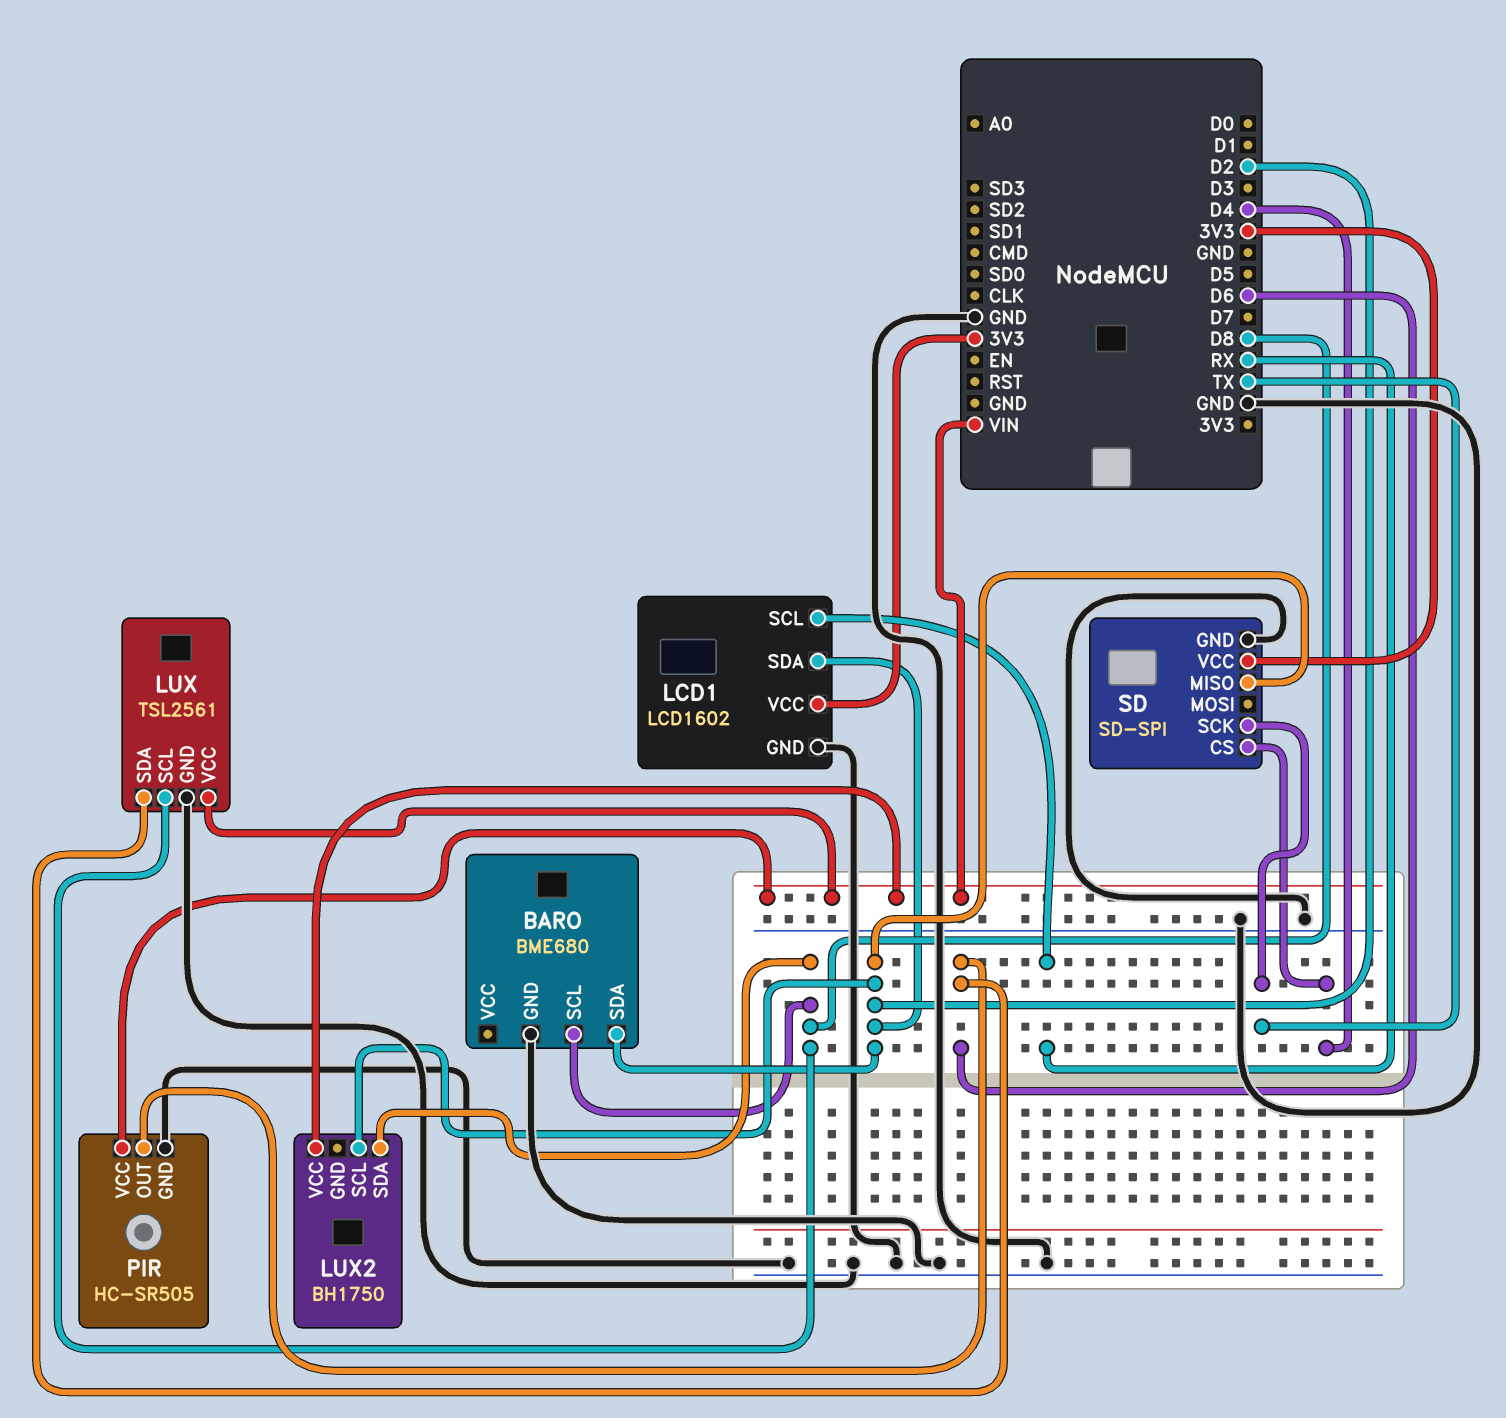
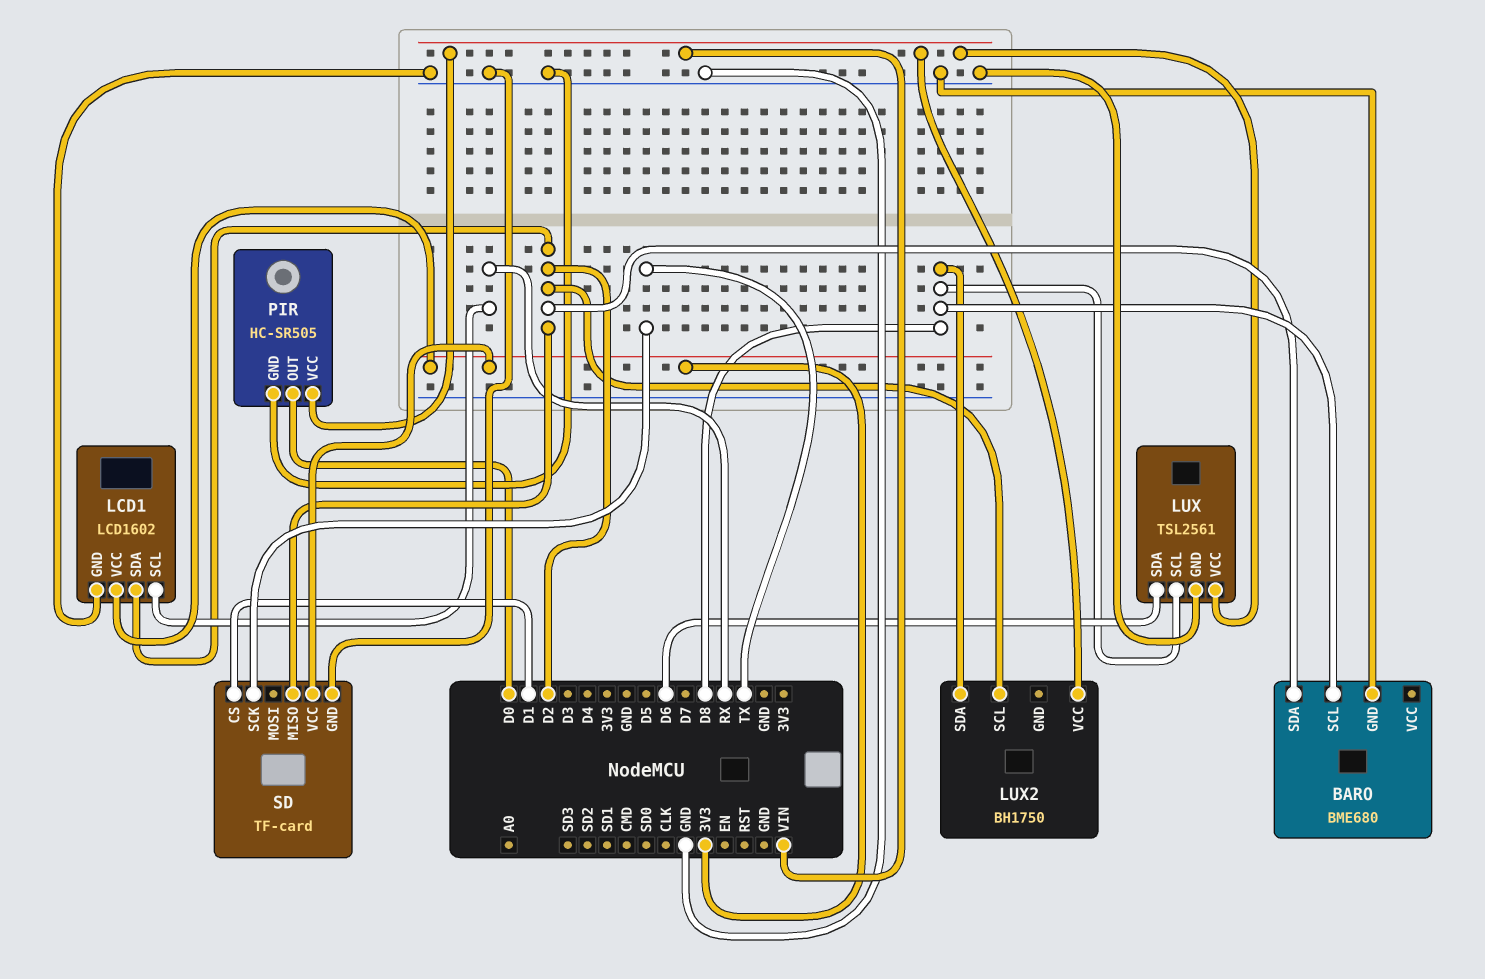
PIR pin OUT: D6 -> D0
SD: SD-SPI -> TF-card
SD pin CS: D4 -> D1

